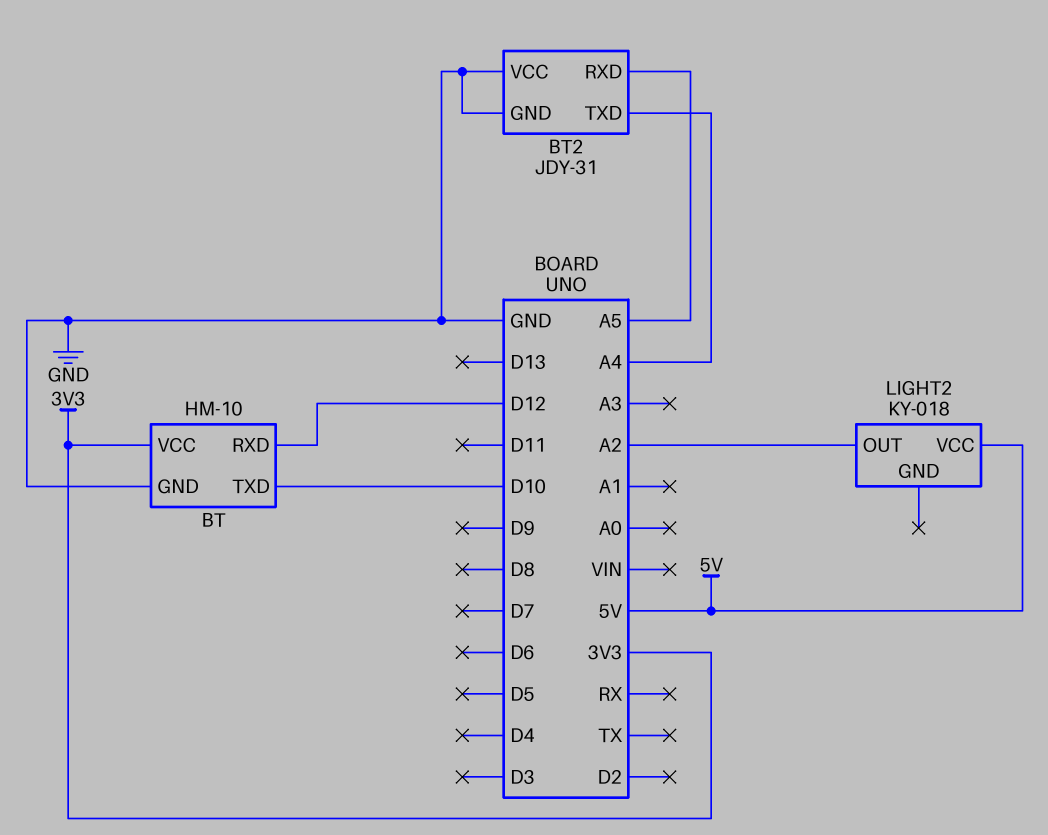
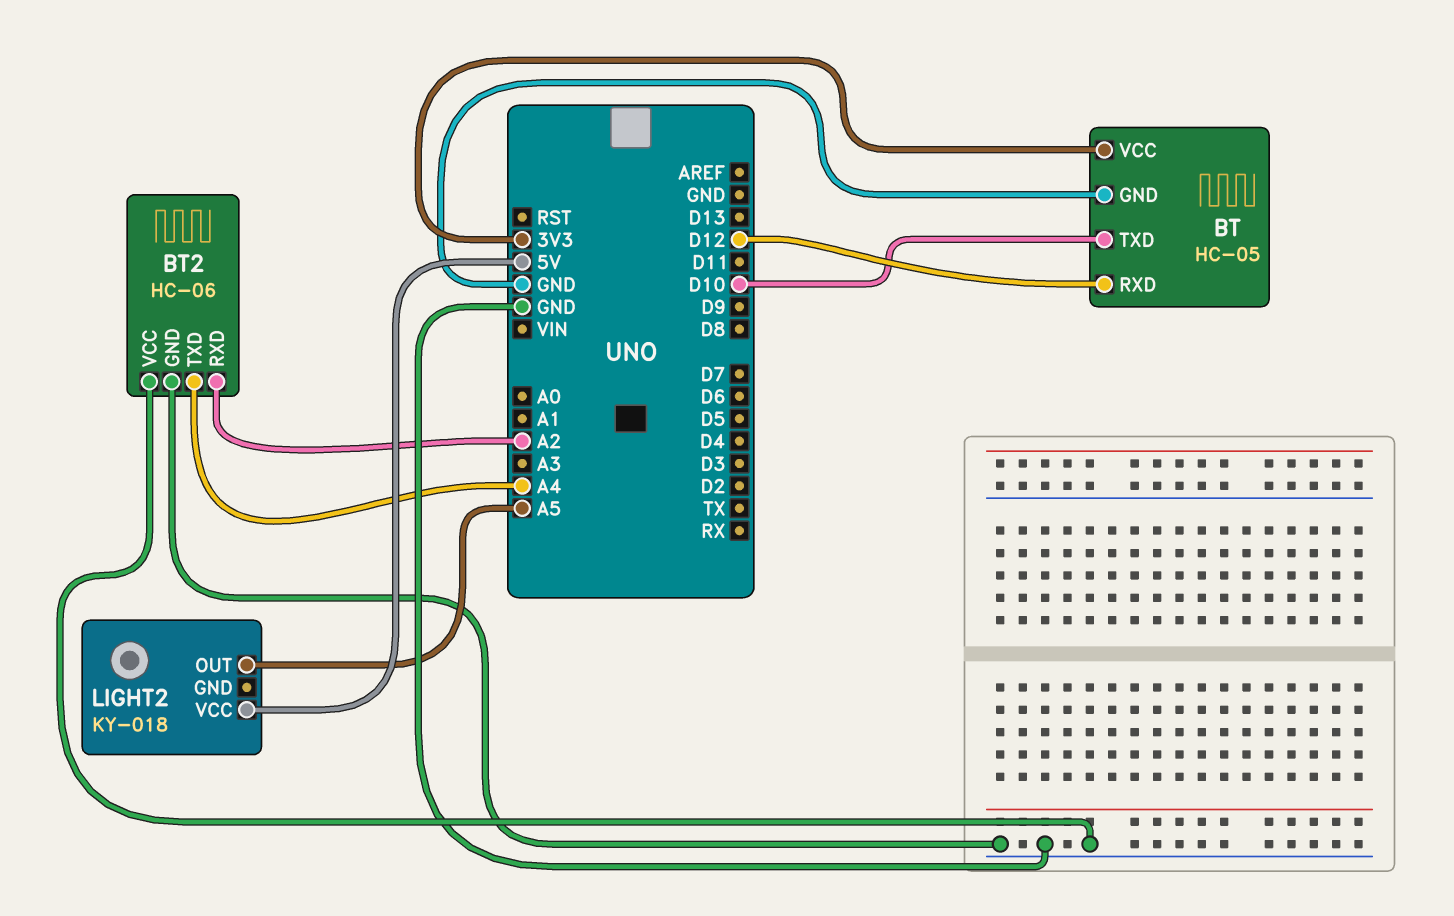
BT: HM-10 -> HC-05
BT2: JDY-31 -> HC-06
BT2 pin RXD: A5 -> A2
LIGHT2 pin OUT: A2 -> A5

